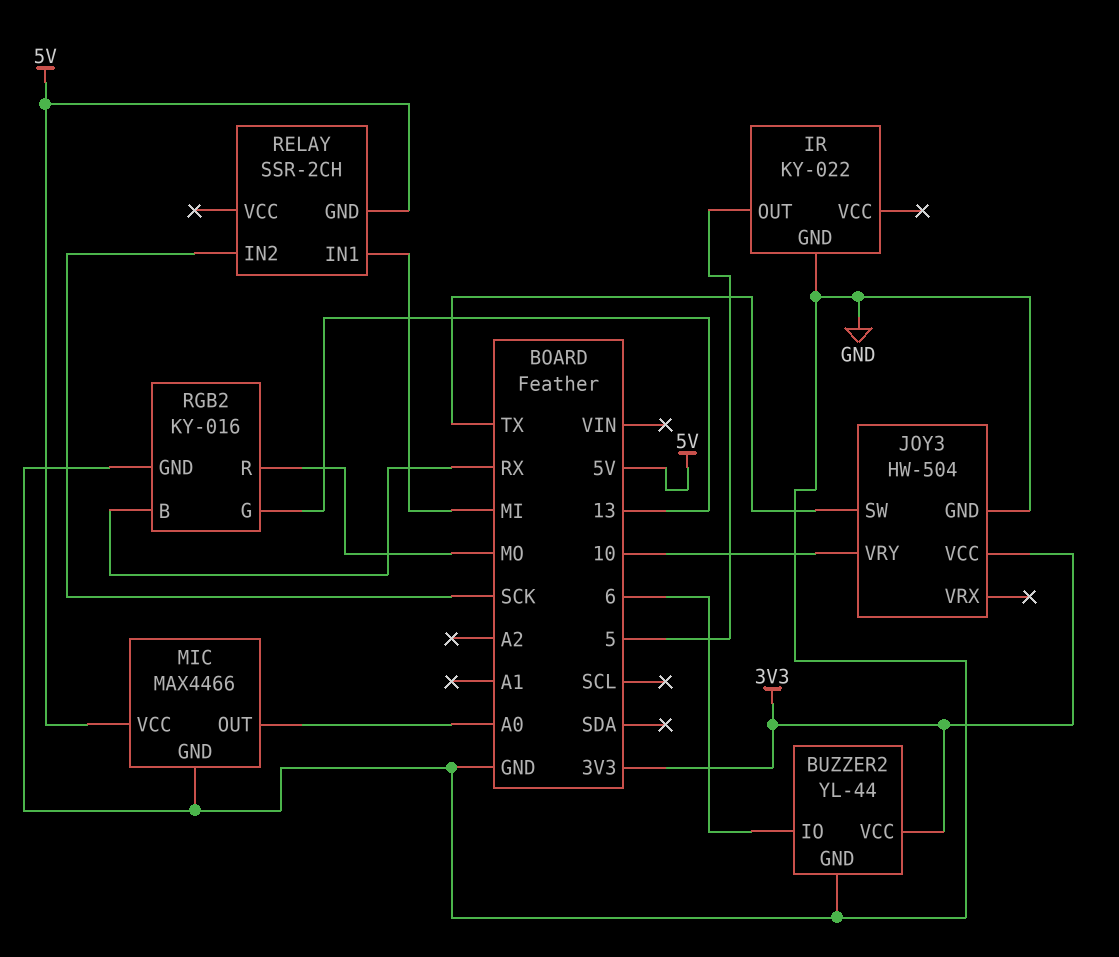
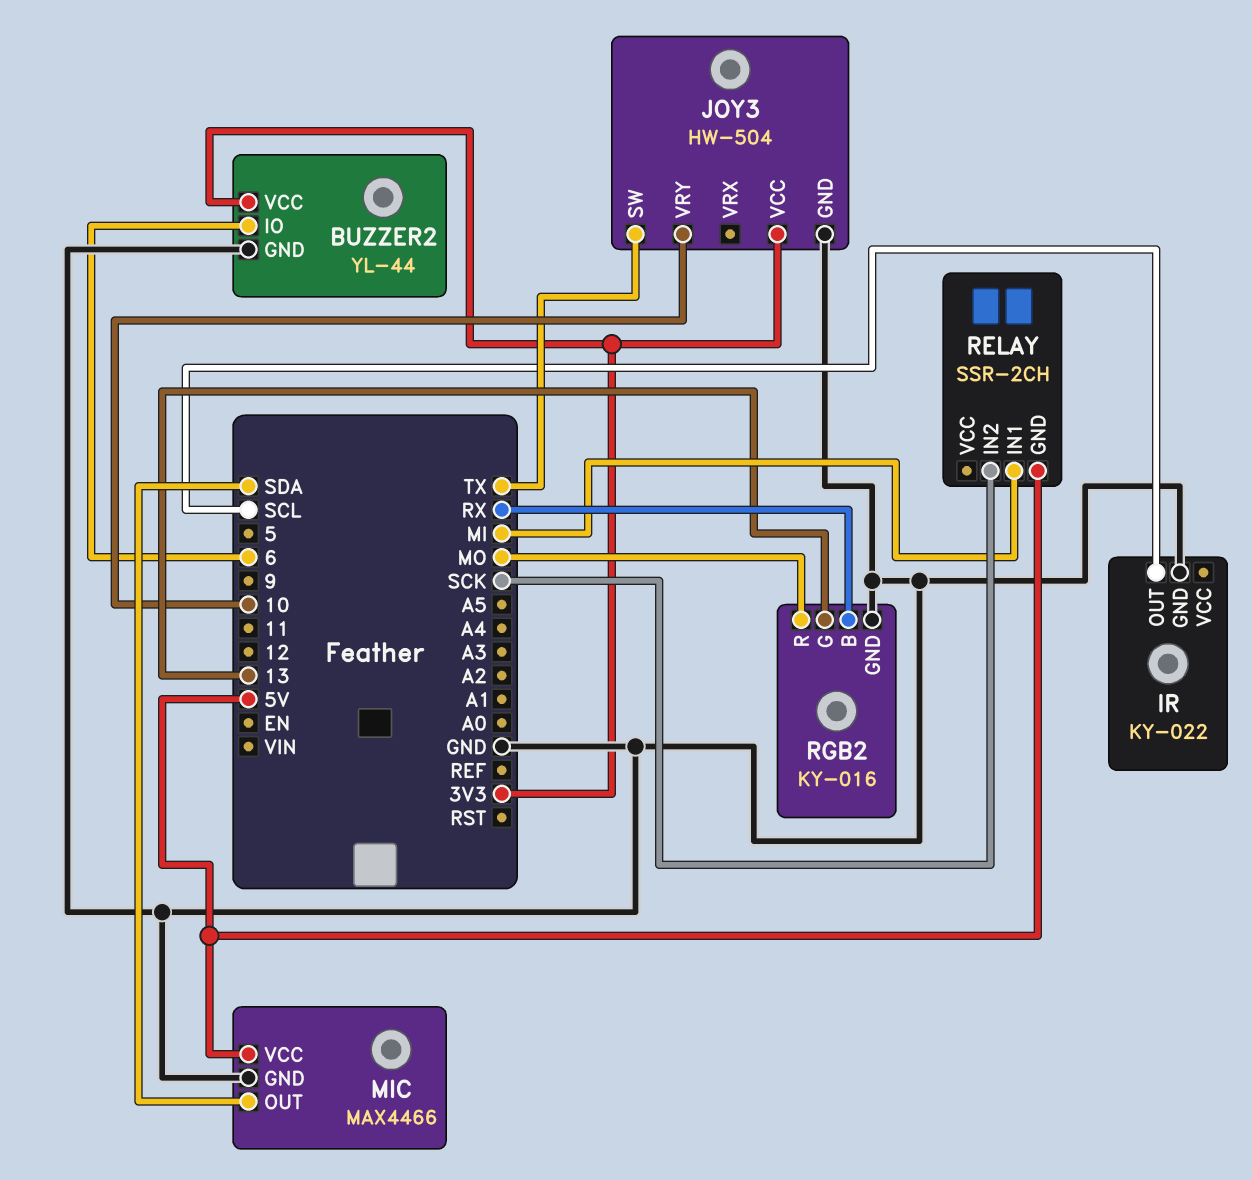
IR pin OUT: 5 -> SCL
MIC pin OUT: A0 -> SDA

